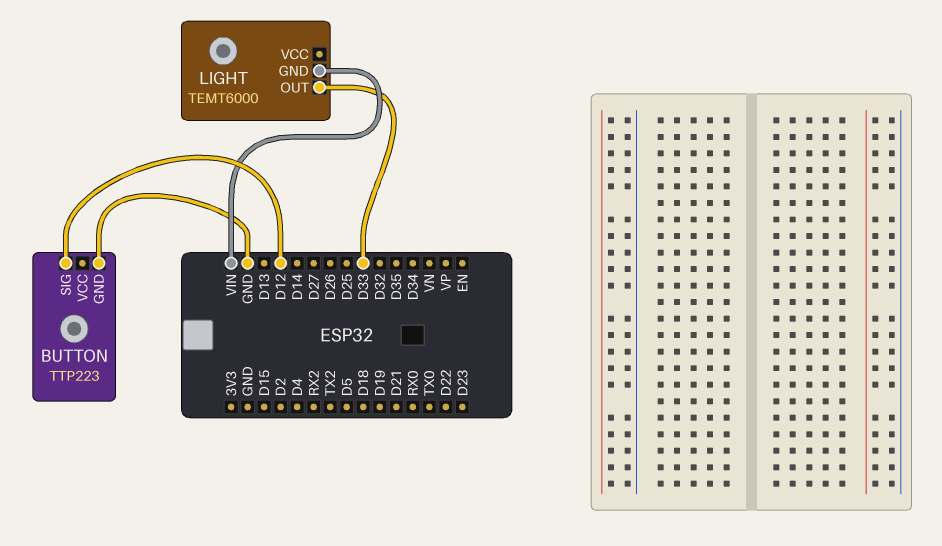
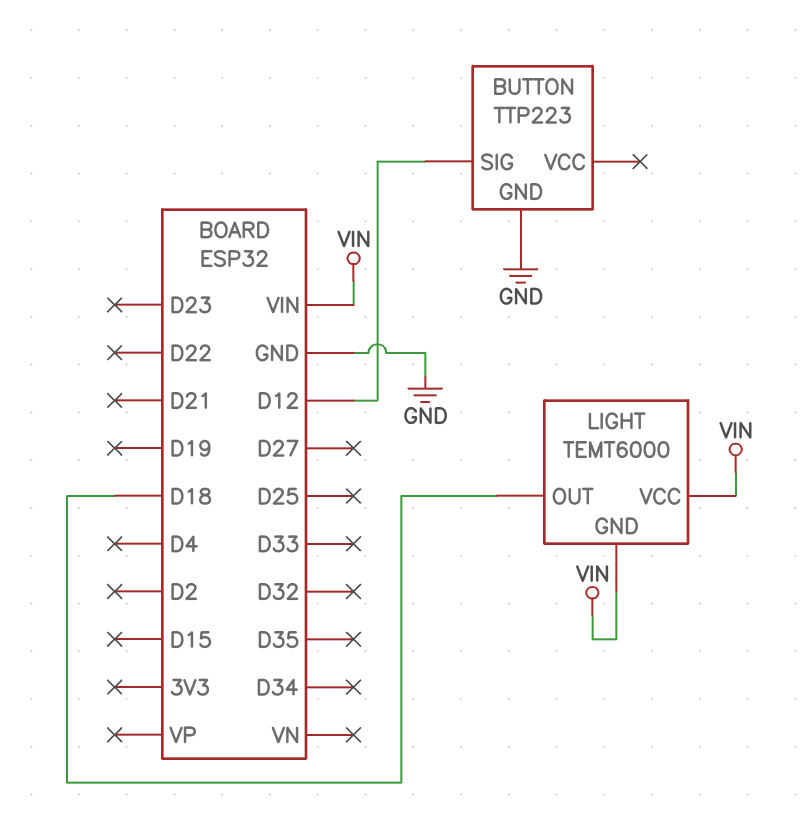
LIGHT pin OUT: D33 -> D18
LIGHT pin VCC: none -> VIN

